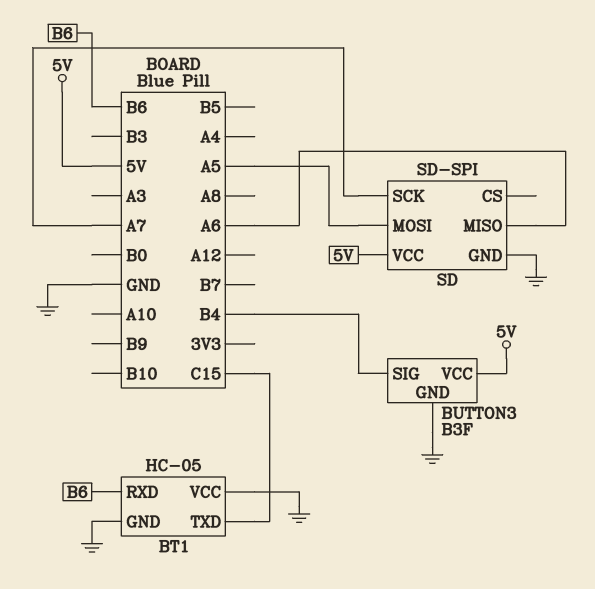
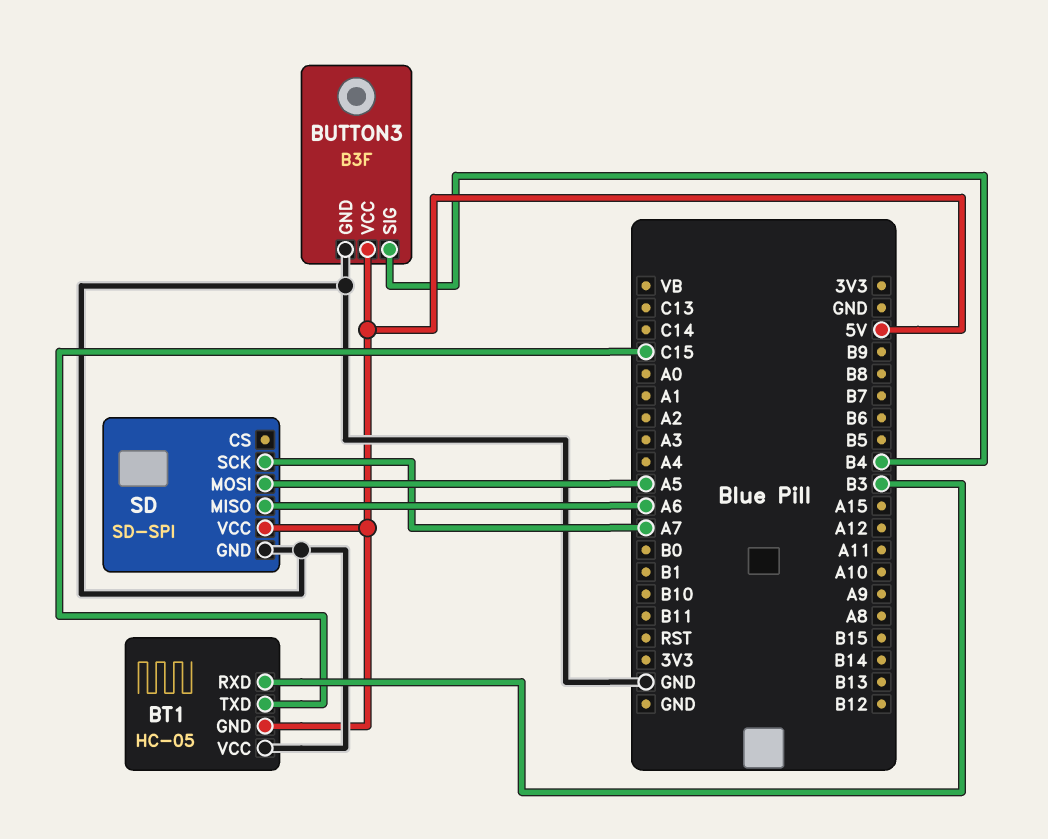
BT1 pin GND: GND -> 5V
BT1 pin RXD: B6 -> B3

